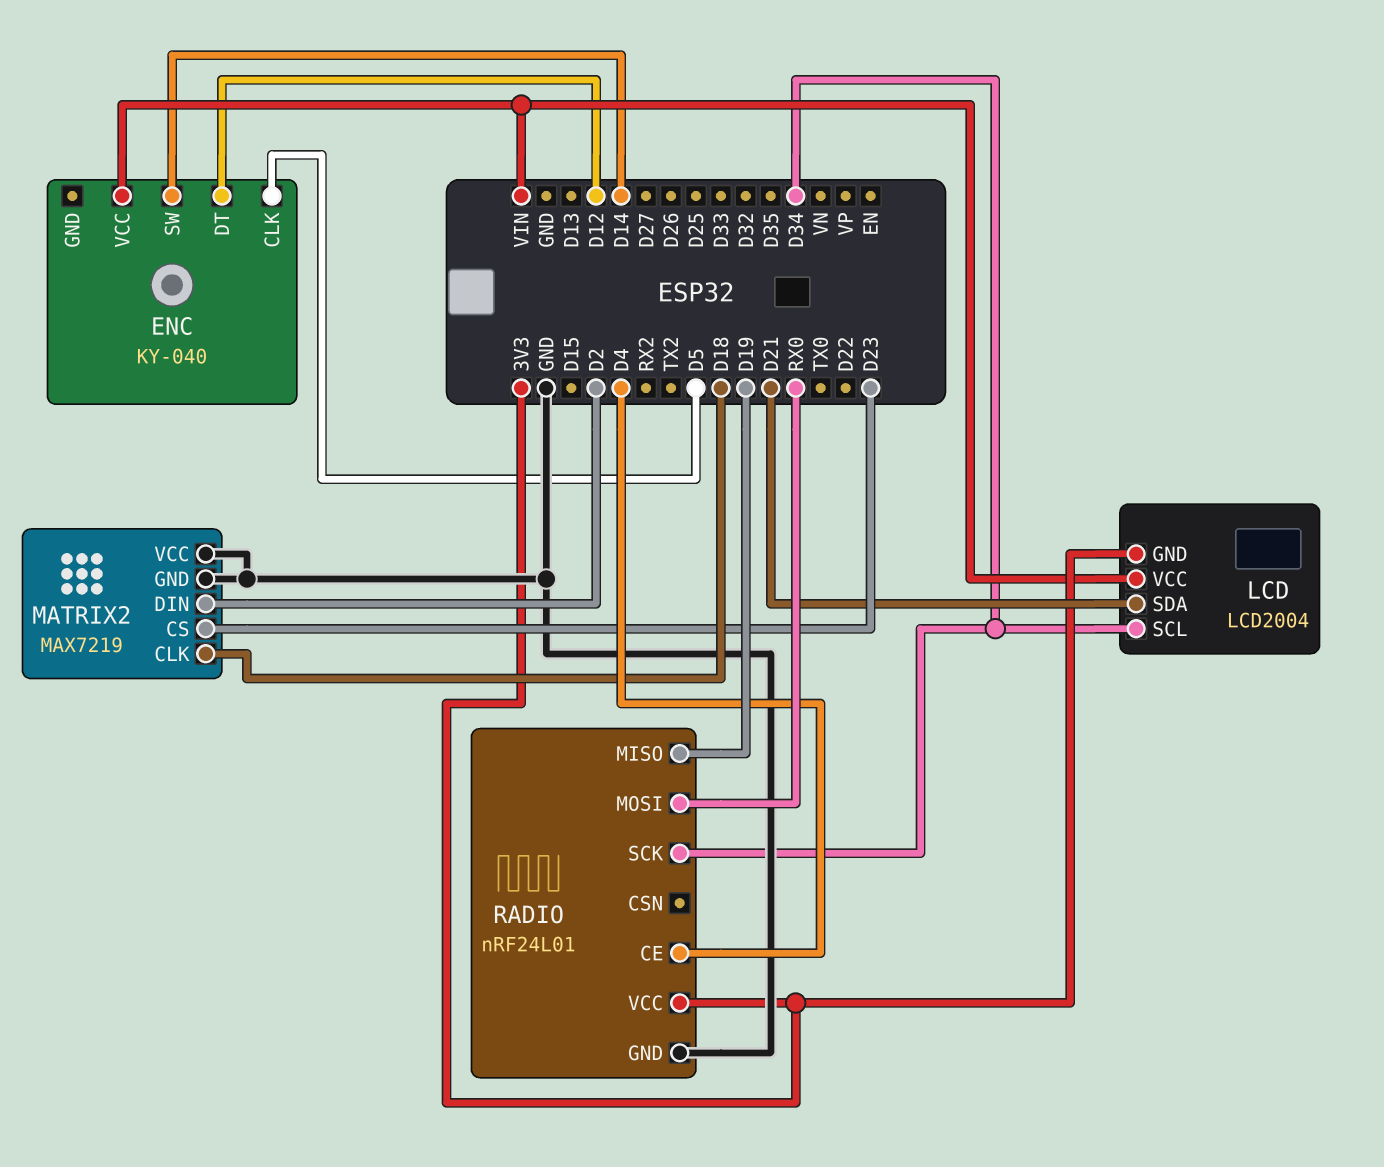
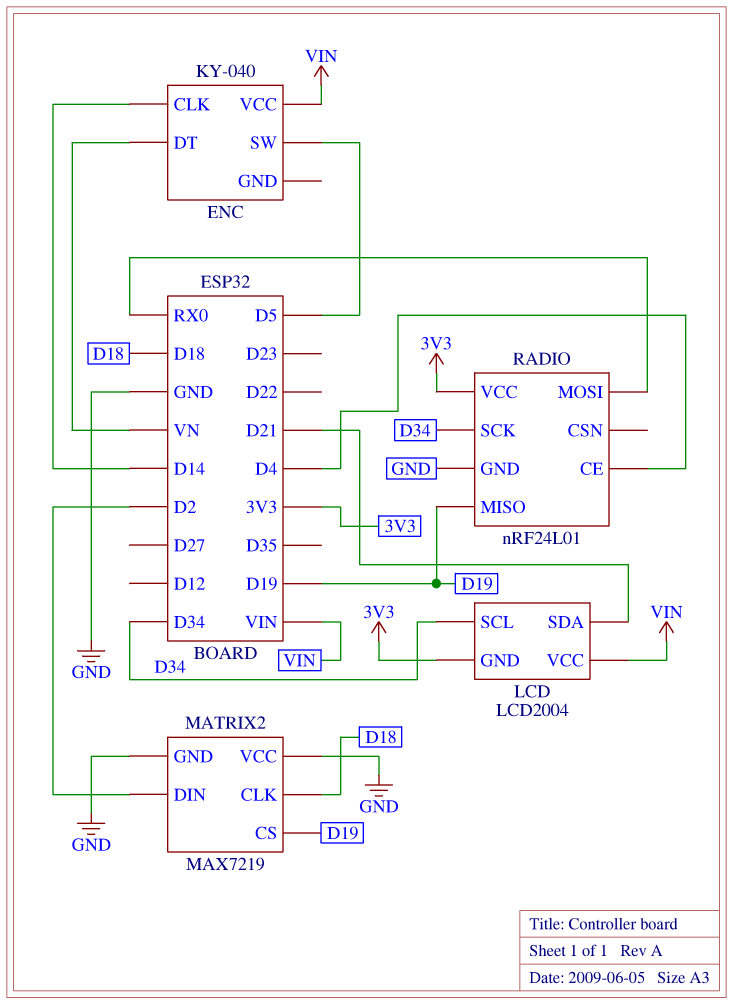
ENC pin CLK: D5 -> D14
ENC pin DT: D12 -> VN
ENC pin SW: D14 -> D5
MATRIX2 pin CS: D23 -> D19

